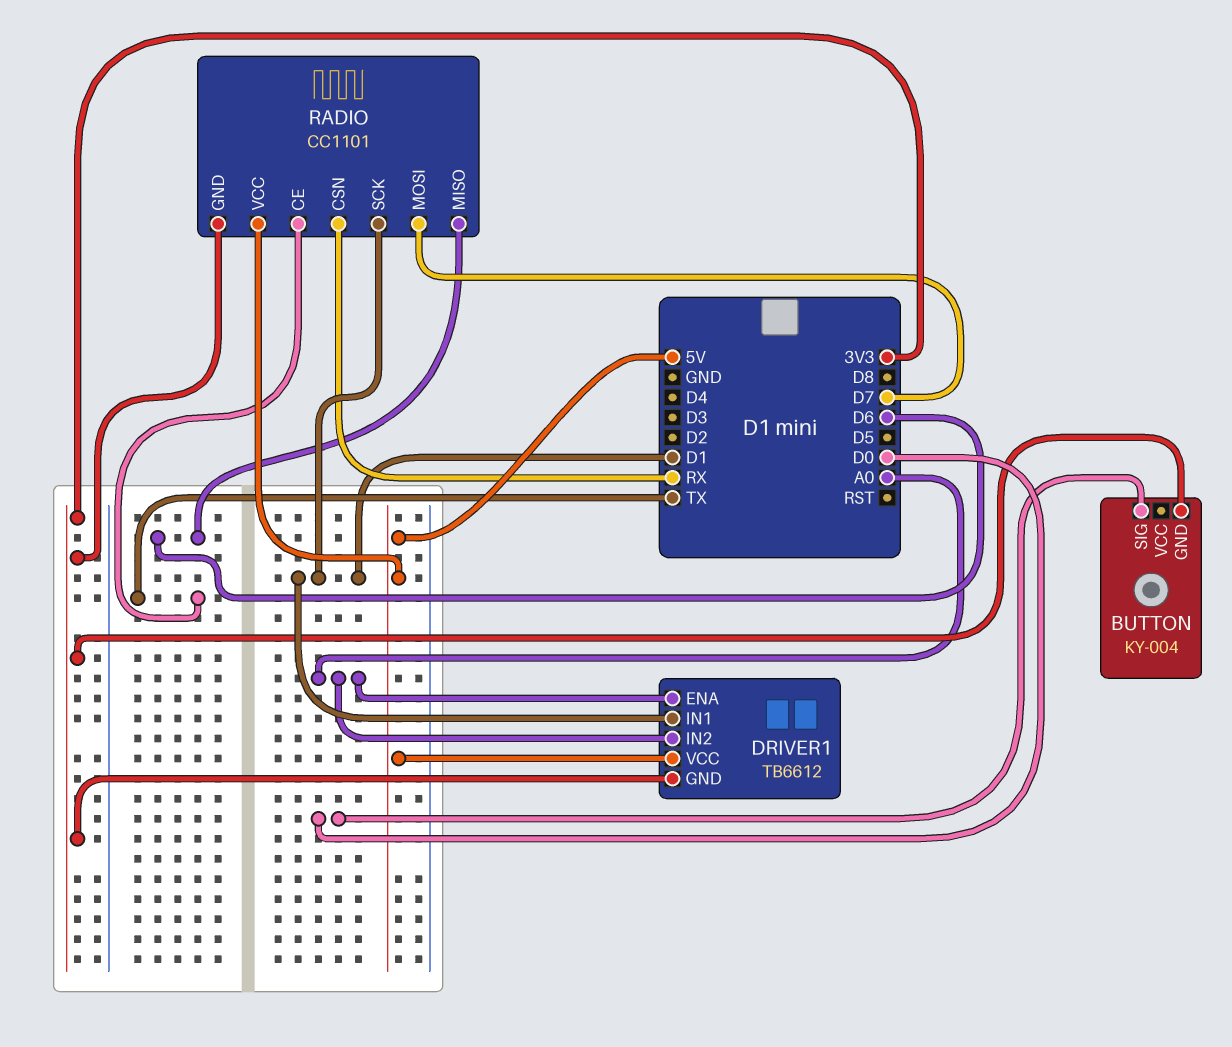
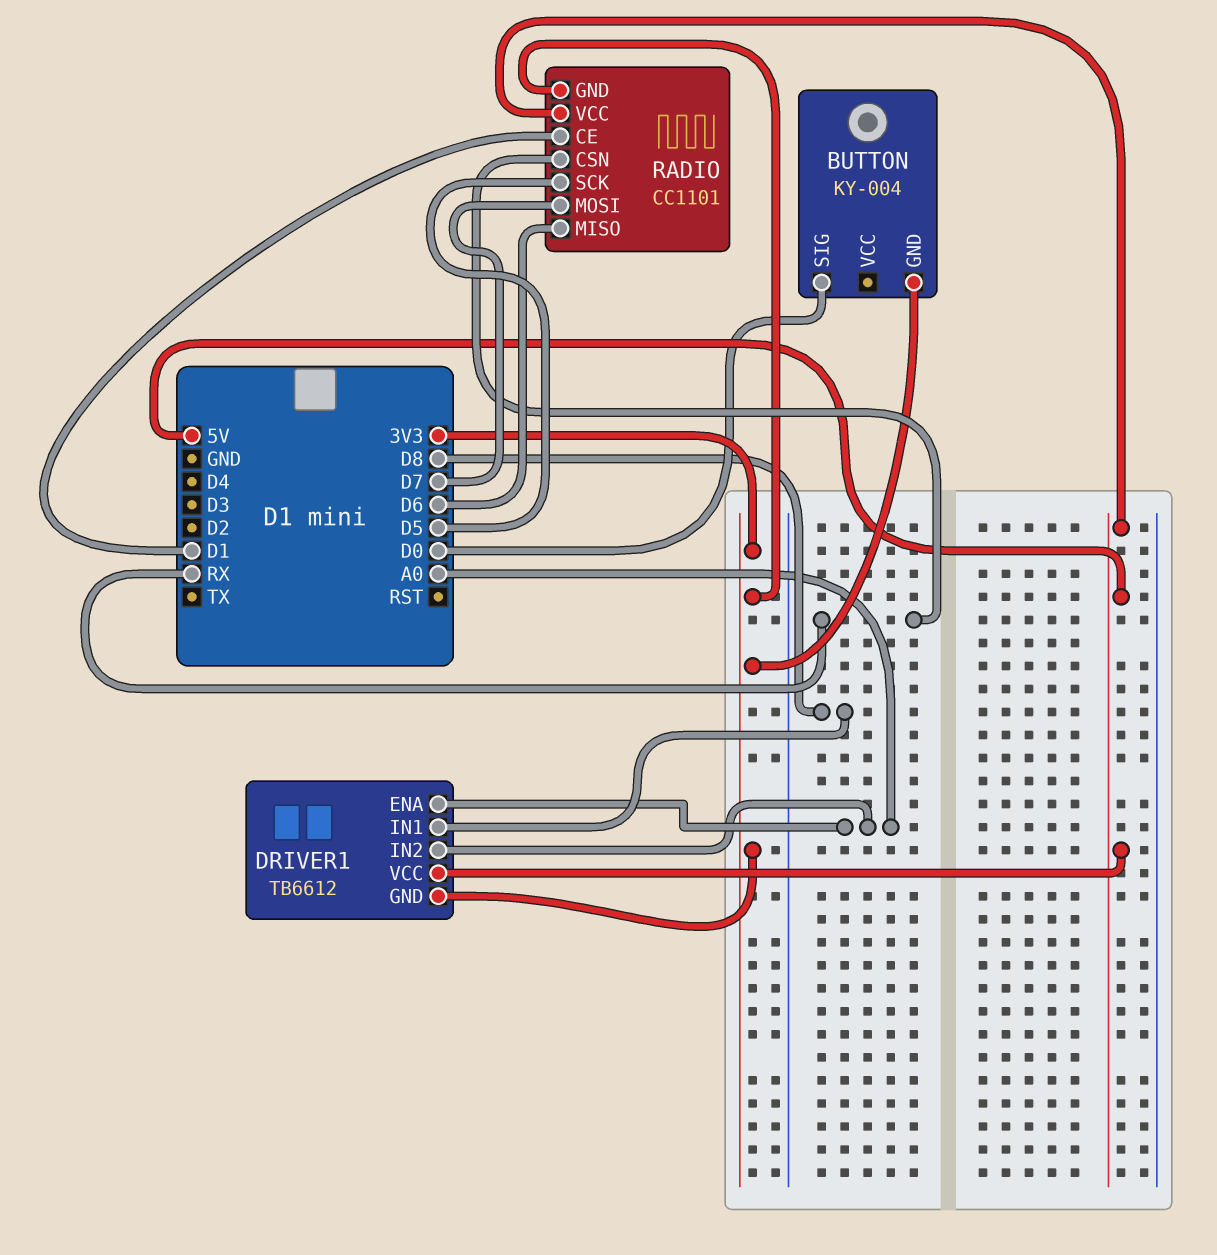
DRIVER1 pin IN1: D1 -> D8
RADIO pin CE: TX -> D1
RADIO pin SCK: D1 -> D5

